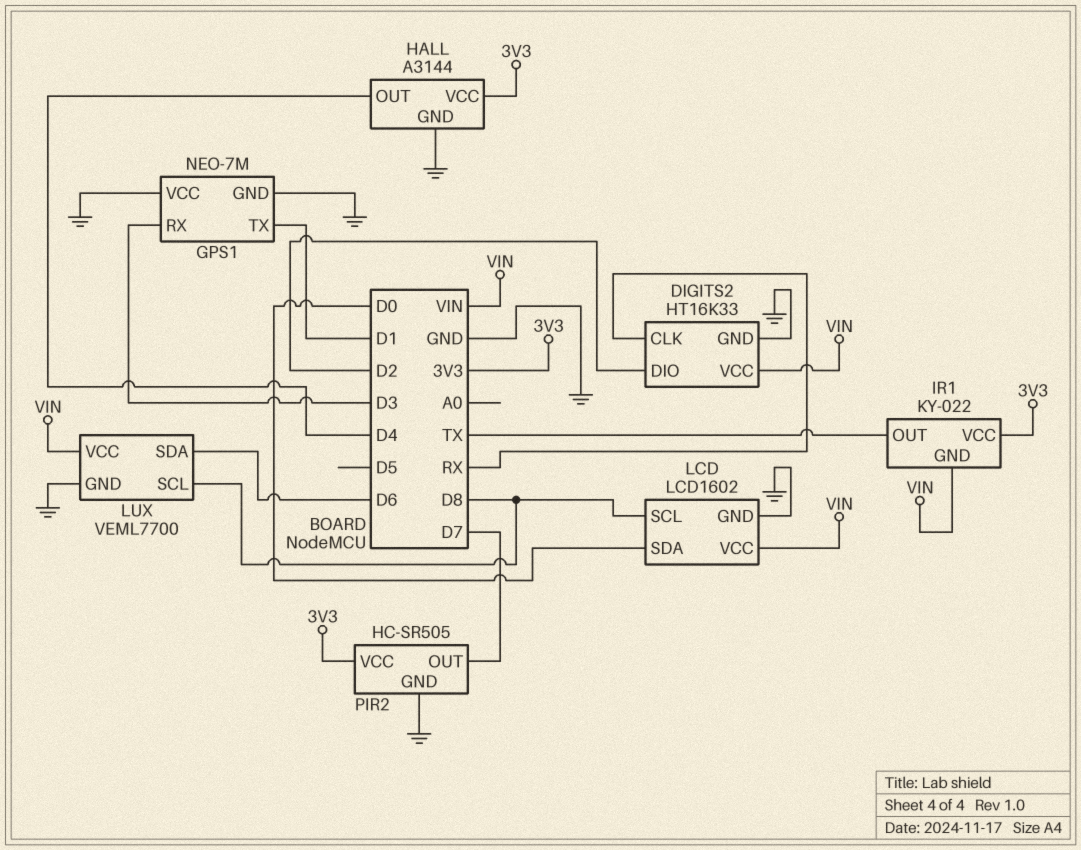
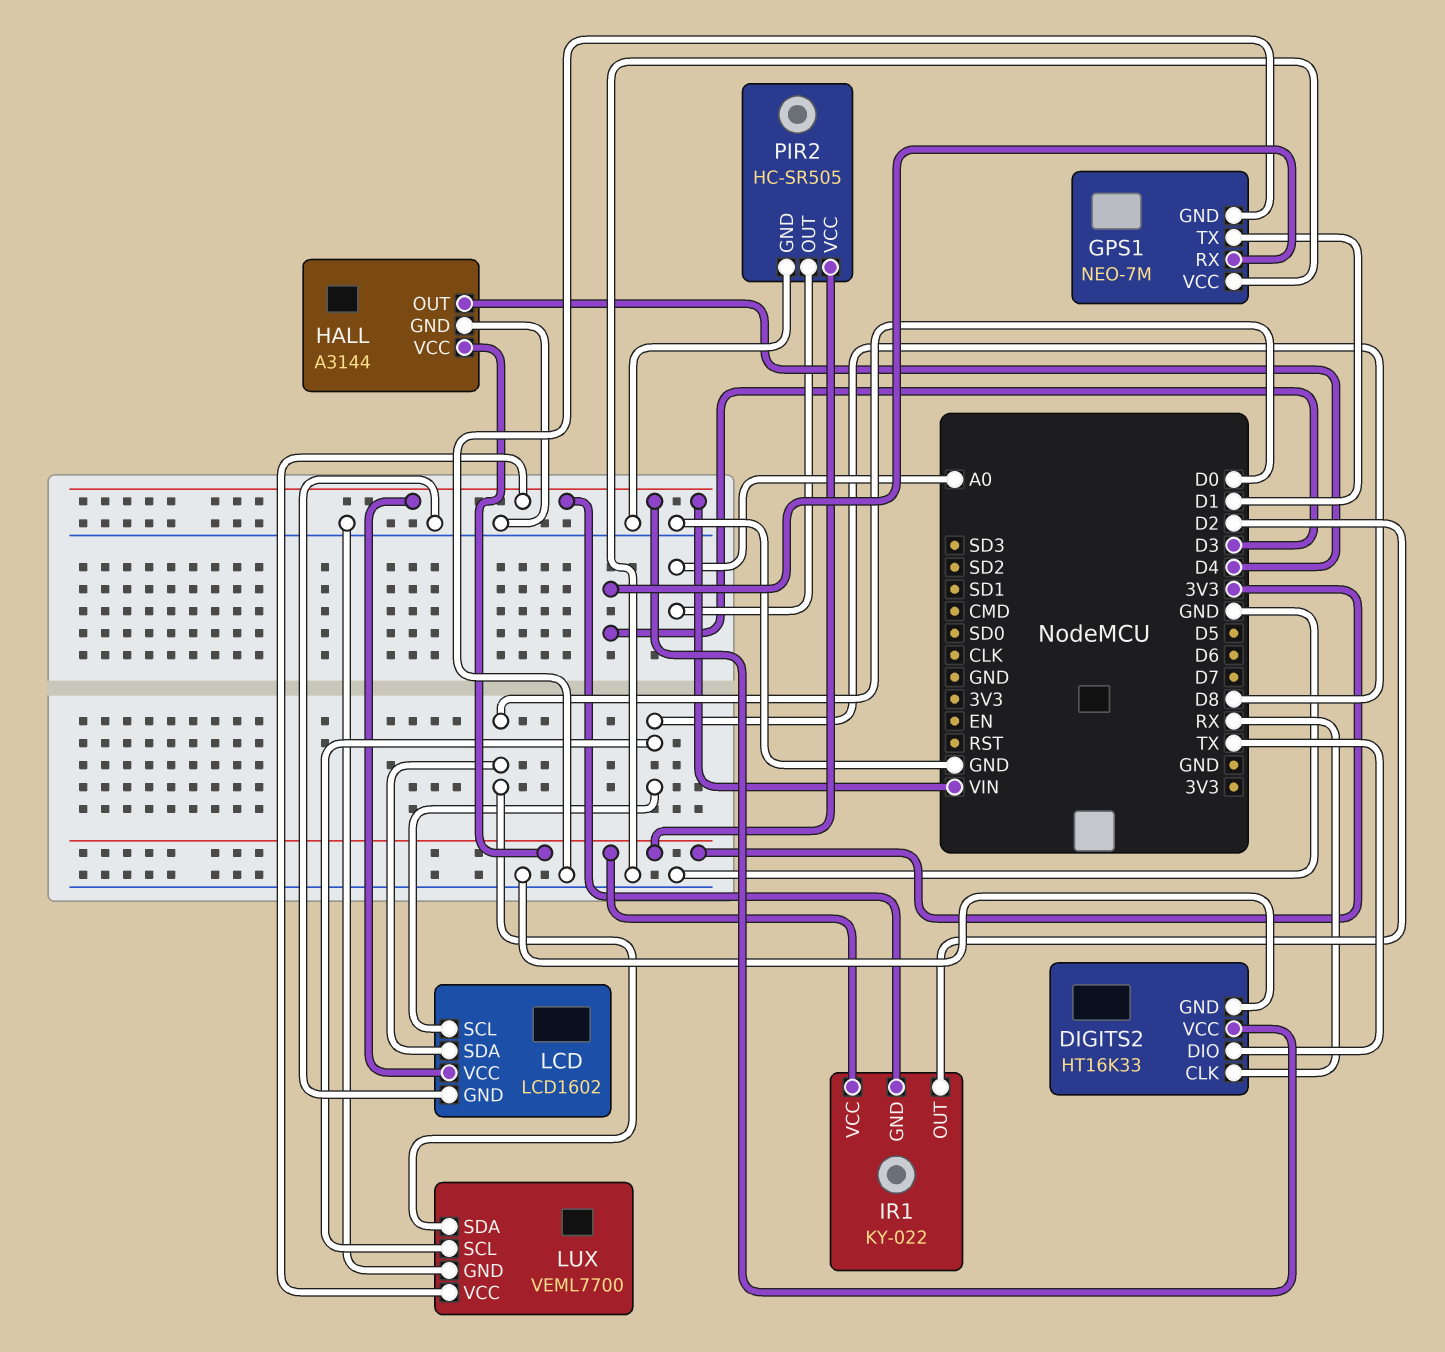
DIGITS2 pin DIO: D2 -> TX
IR1 pin OUT: TX -> D2
LUX pin SDA: D6 -> D0
PIR2 pin OUT: D7 -> A0

